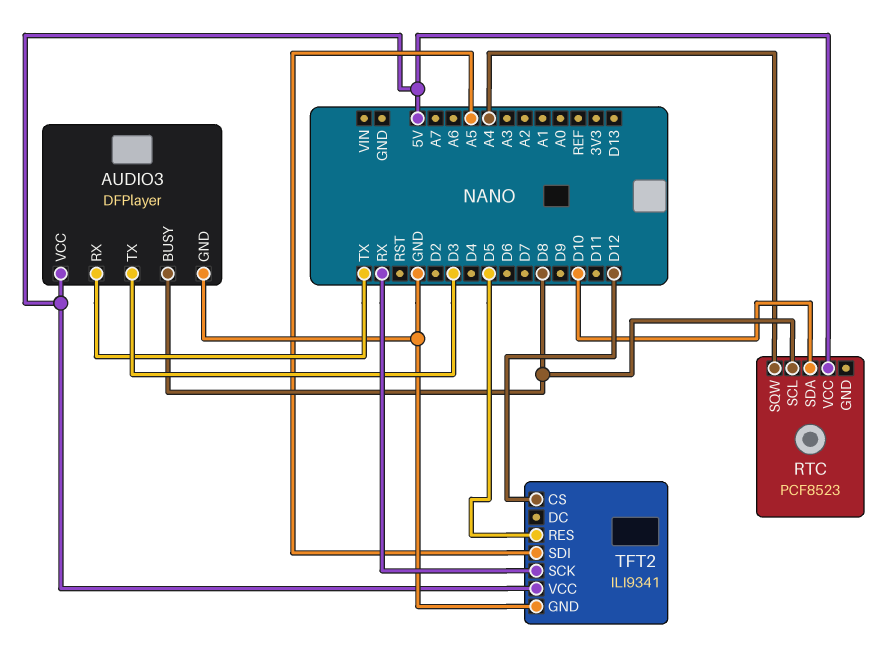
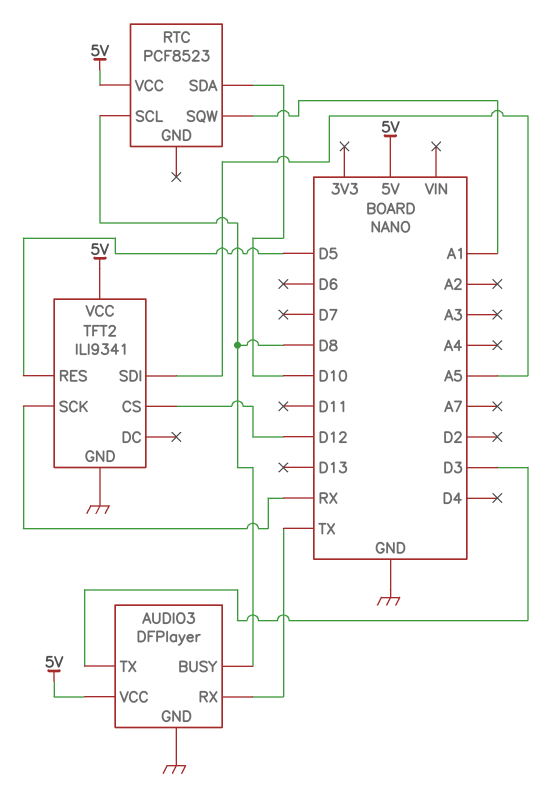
RTC pin SQW: A4 -> A1

